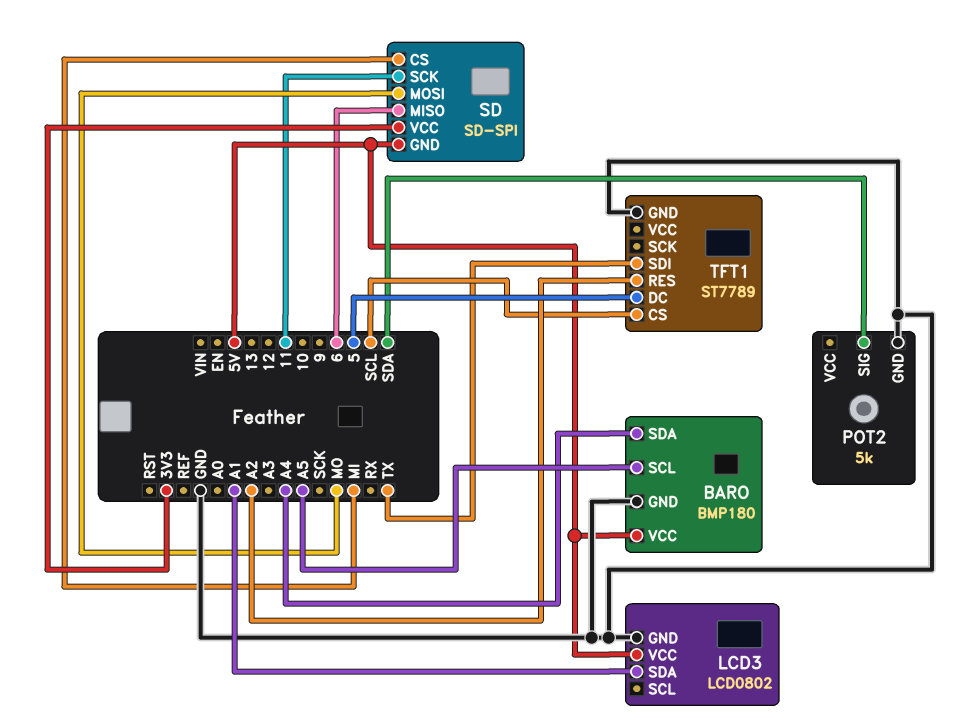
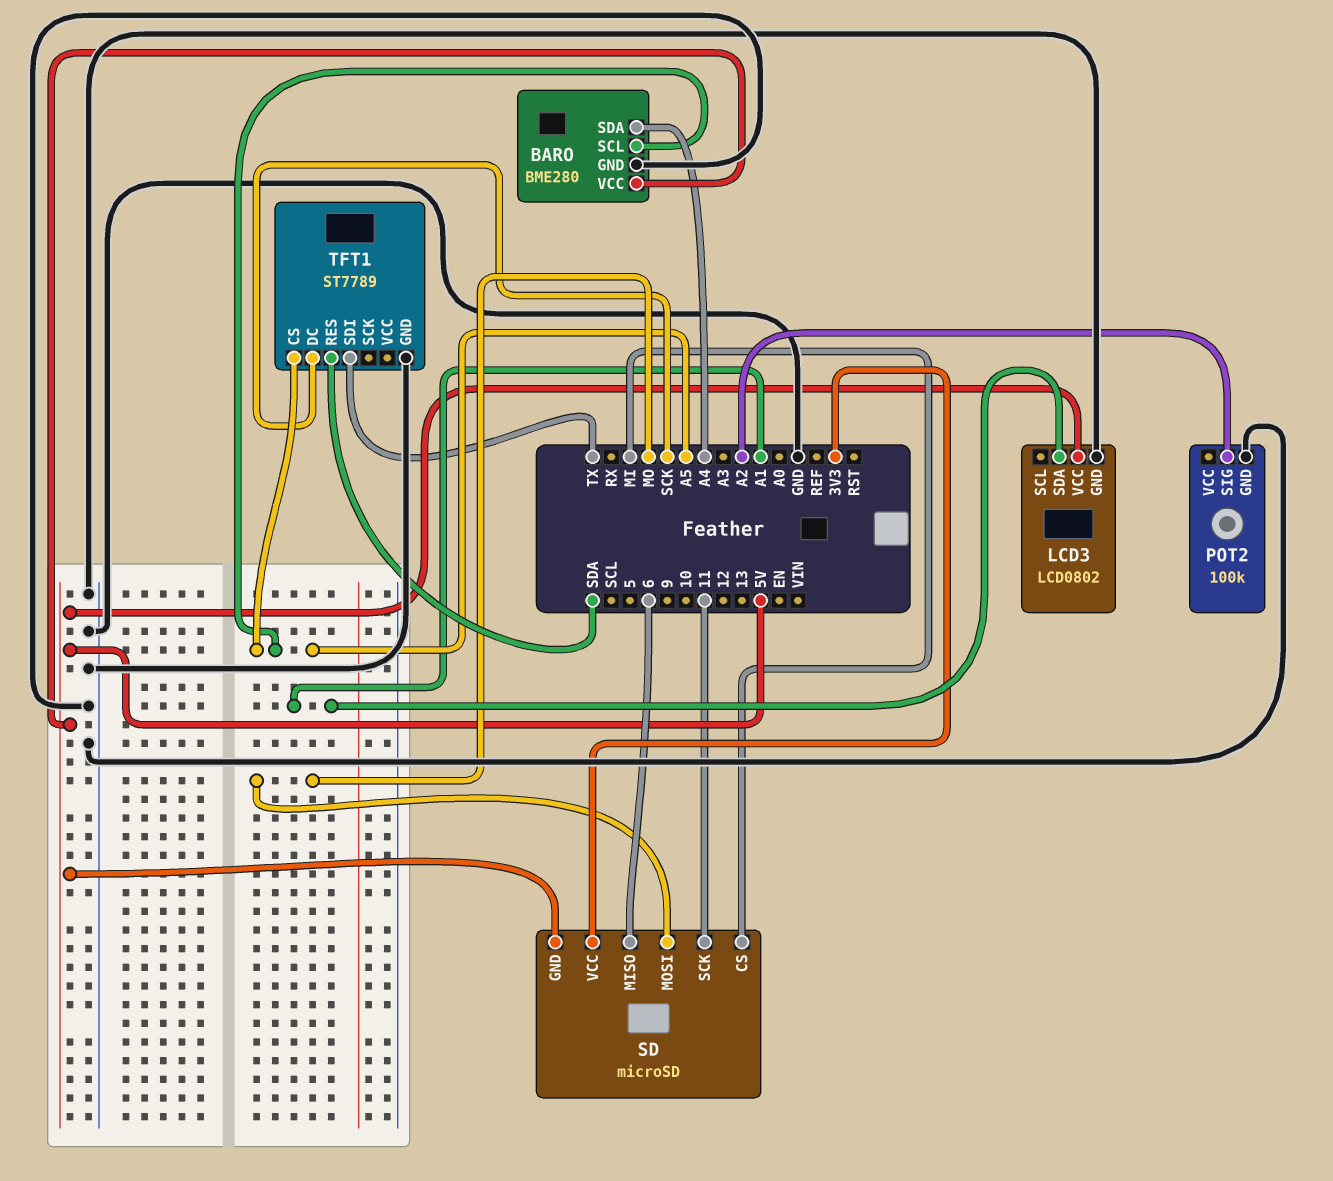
BARO: BMP180 -> BME280
POT2: 5k -> 100k
POT2 pin SIG: SDA -> A2
SD: SD-SPI -> microSD
TFT1 pin CS: SCL -> A5
TFT1 pin DC: 5 -> SCK
TFT1 pin RES: A2 -> SDA

